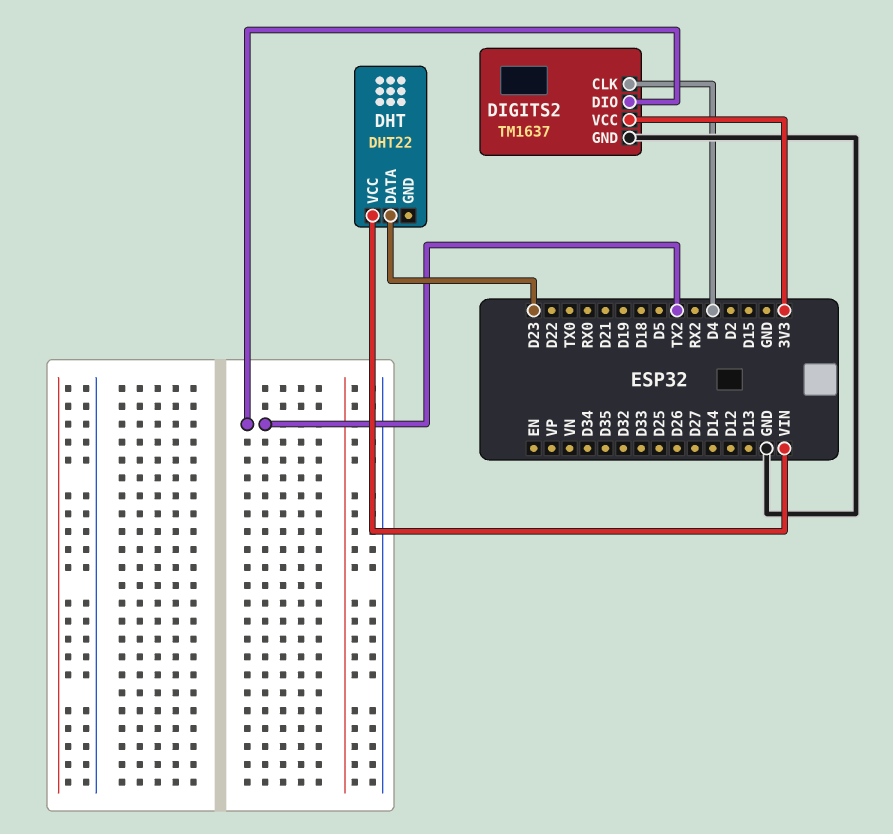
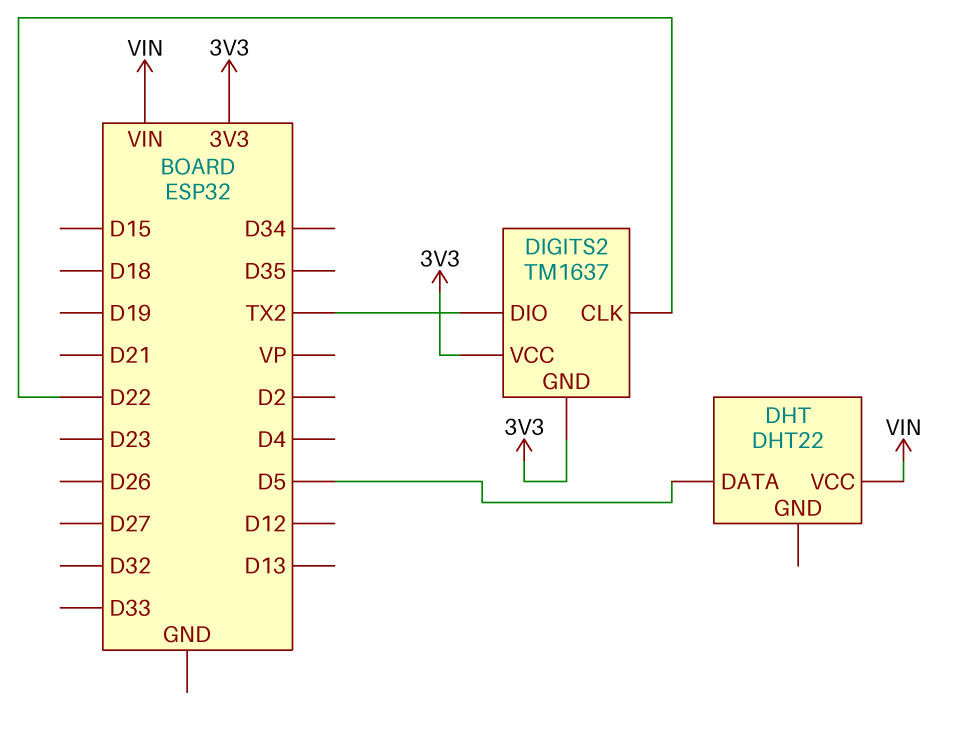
DHT pin DATA: D23 -> D5
DIGITS2 pin CLK: D4 -> D22
DIGITS2 pin GND: GND -> 3V3

